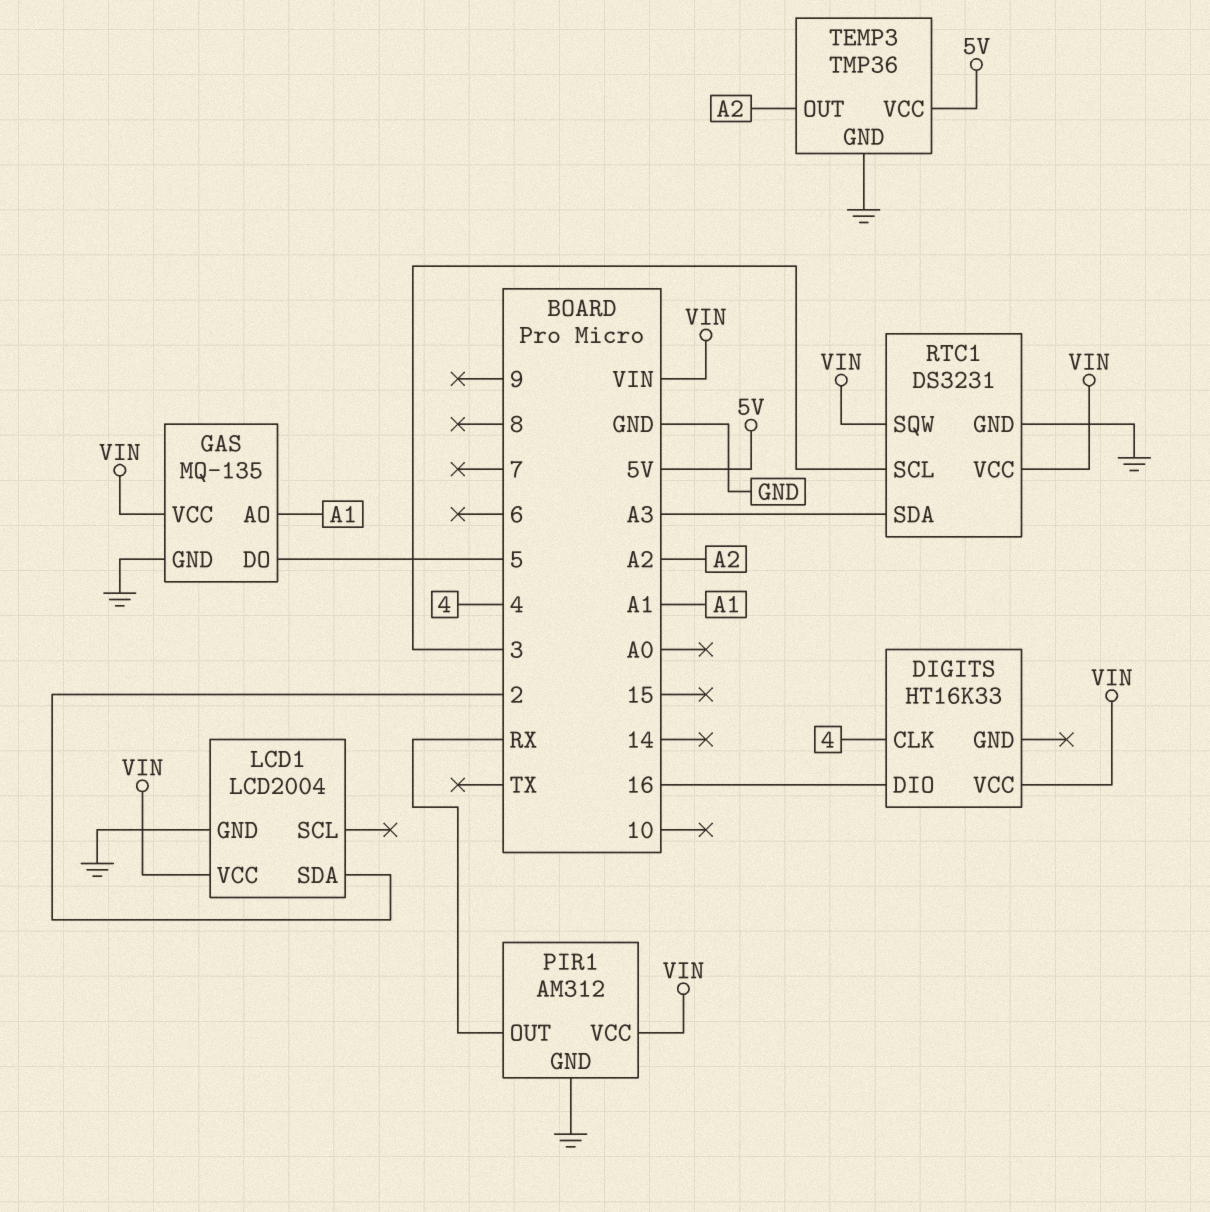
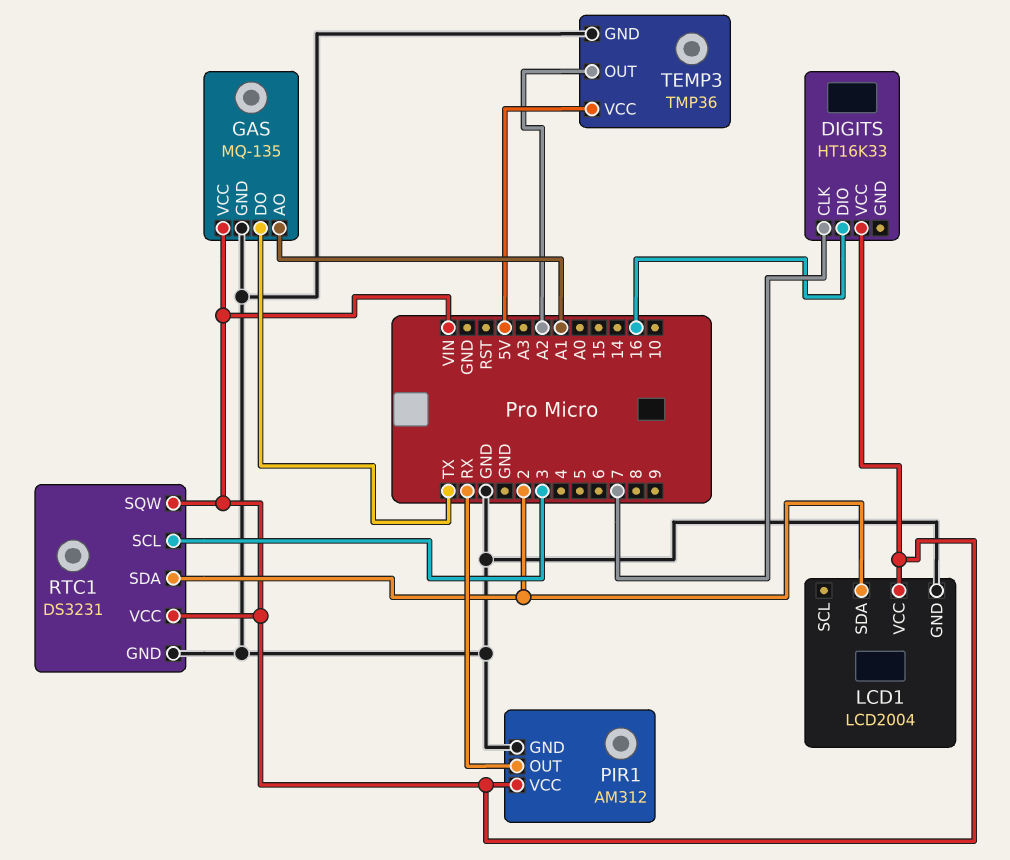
DIGITS pin CLK: 4 -> 7
GAS pin DO: 5 -> TX
RTC1 pin SDA: A3 -> 2

